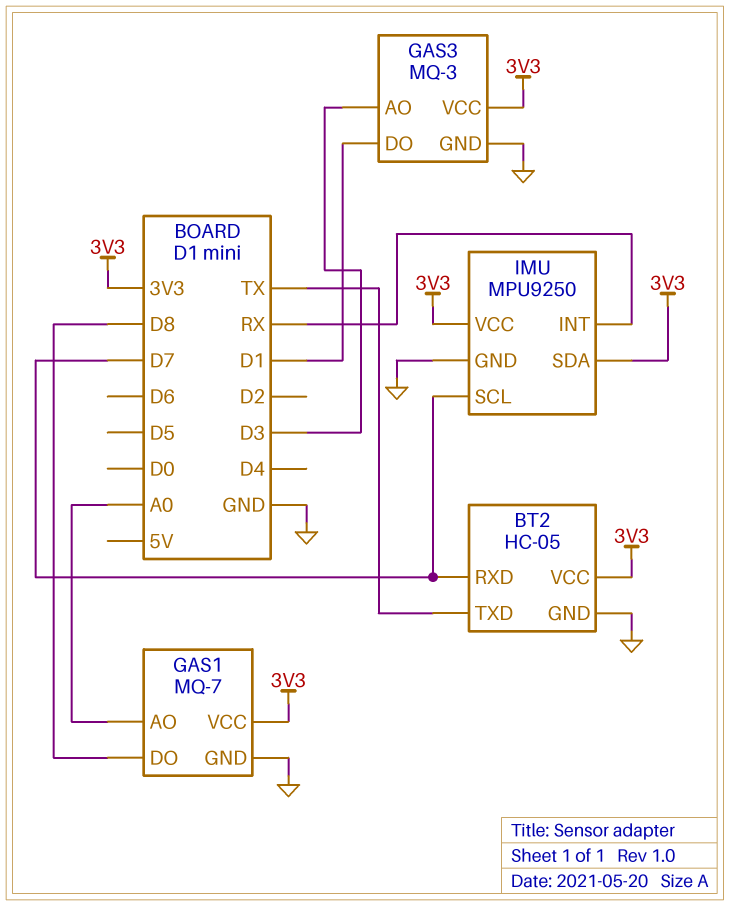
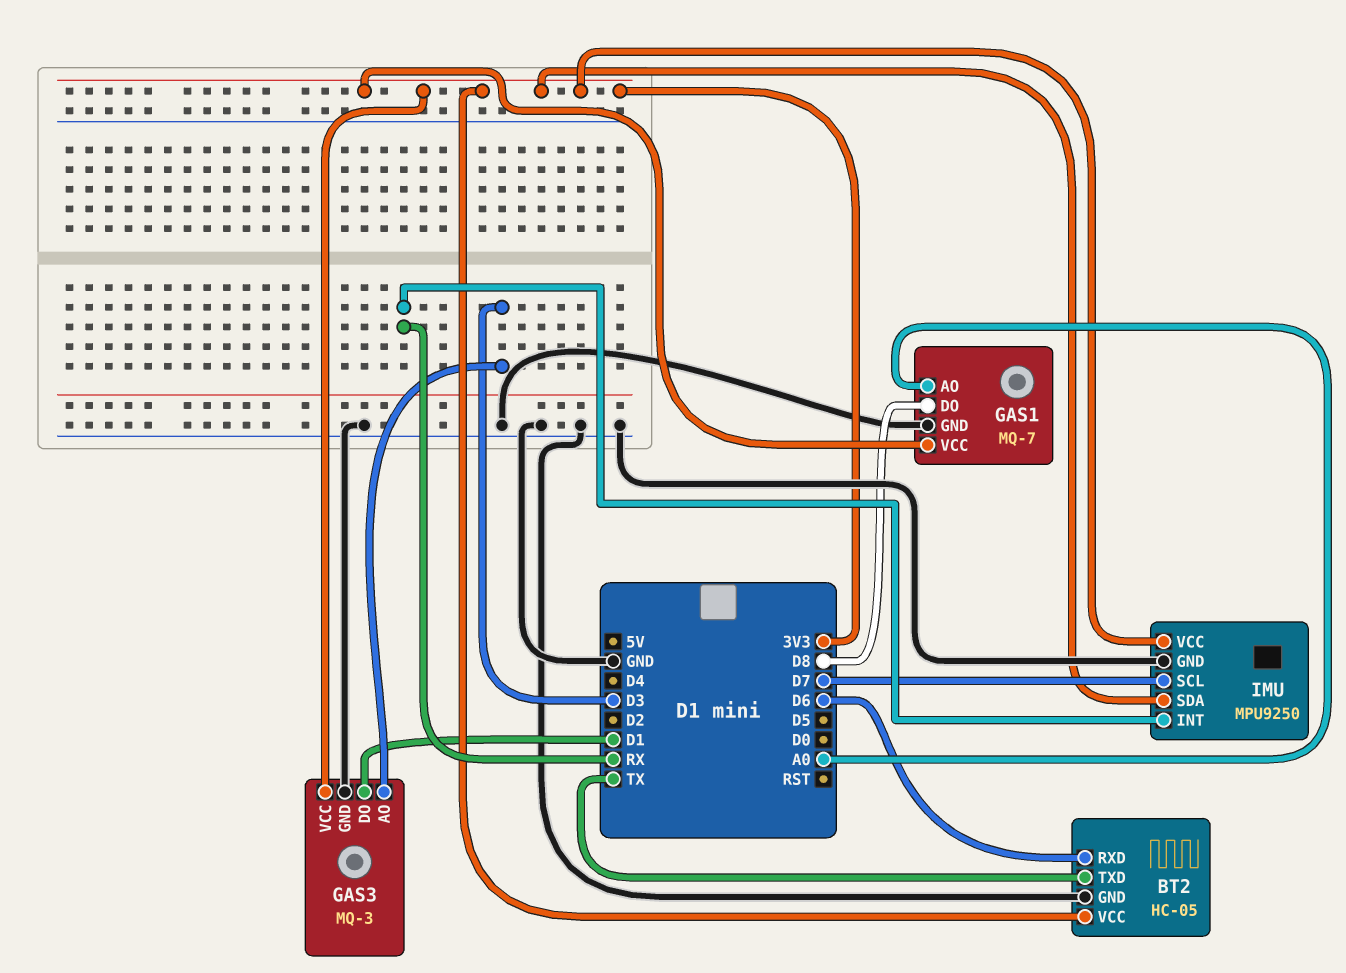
BT2 pin RXD: D7 -> D6

